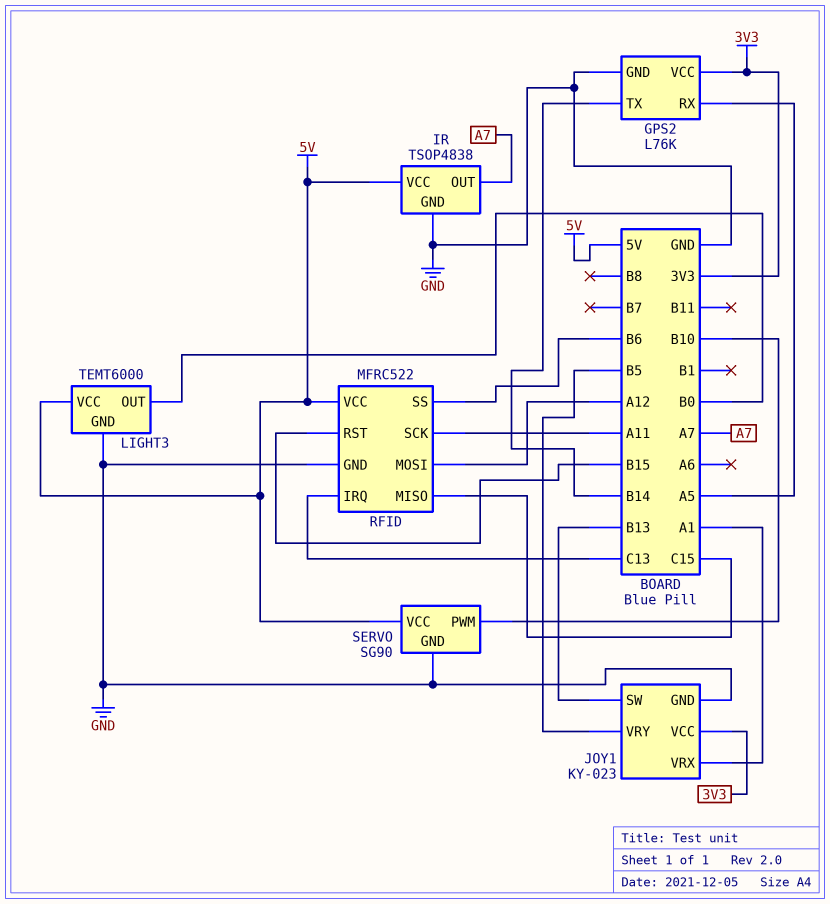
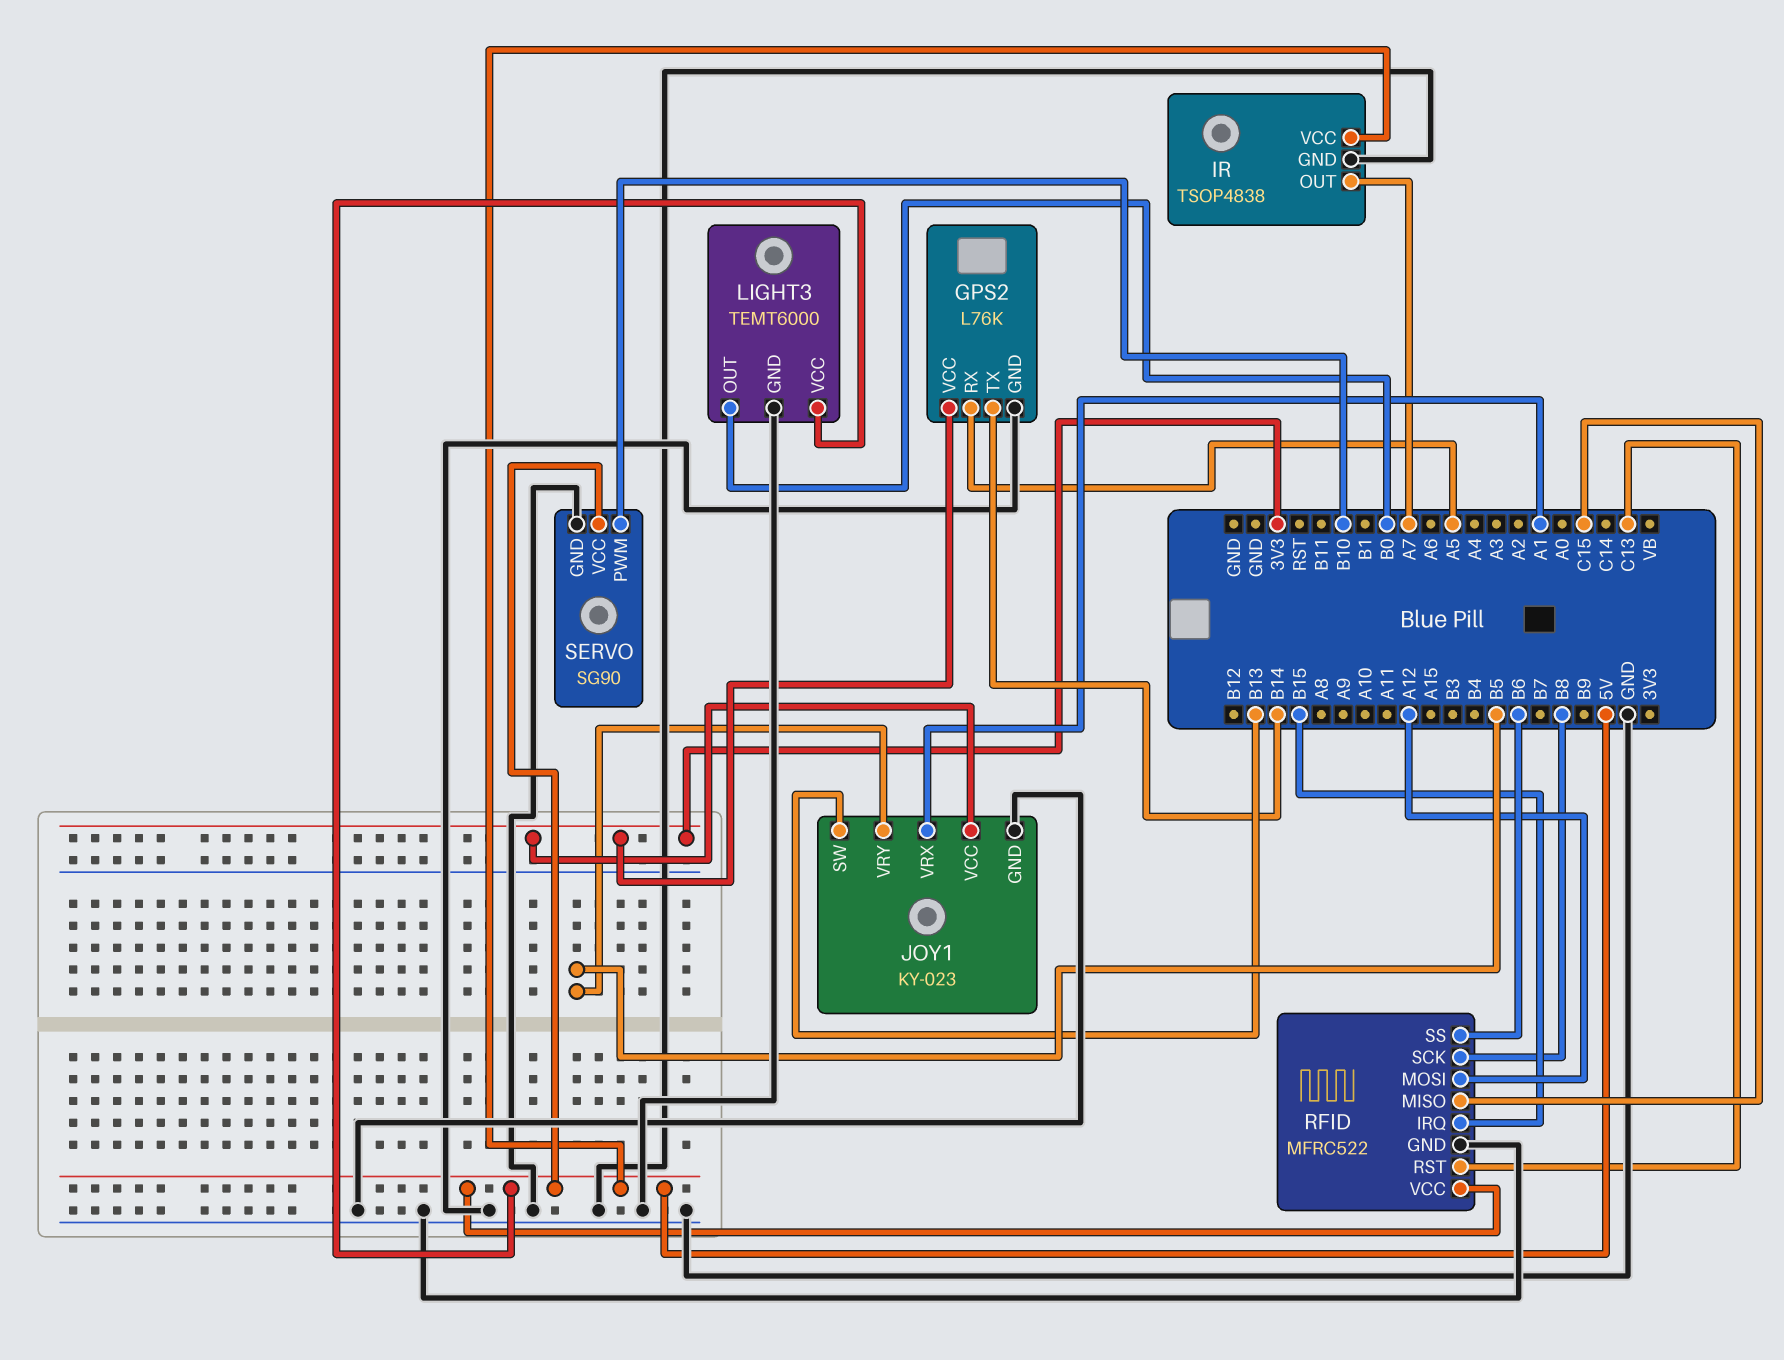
RFID pin IRQ: C13 -> B15
RFID pin RST: B15 -> C13
RFID pin SCK: A11 -> B8

